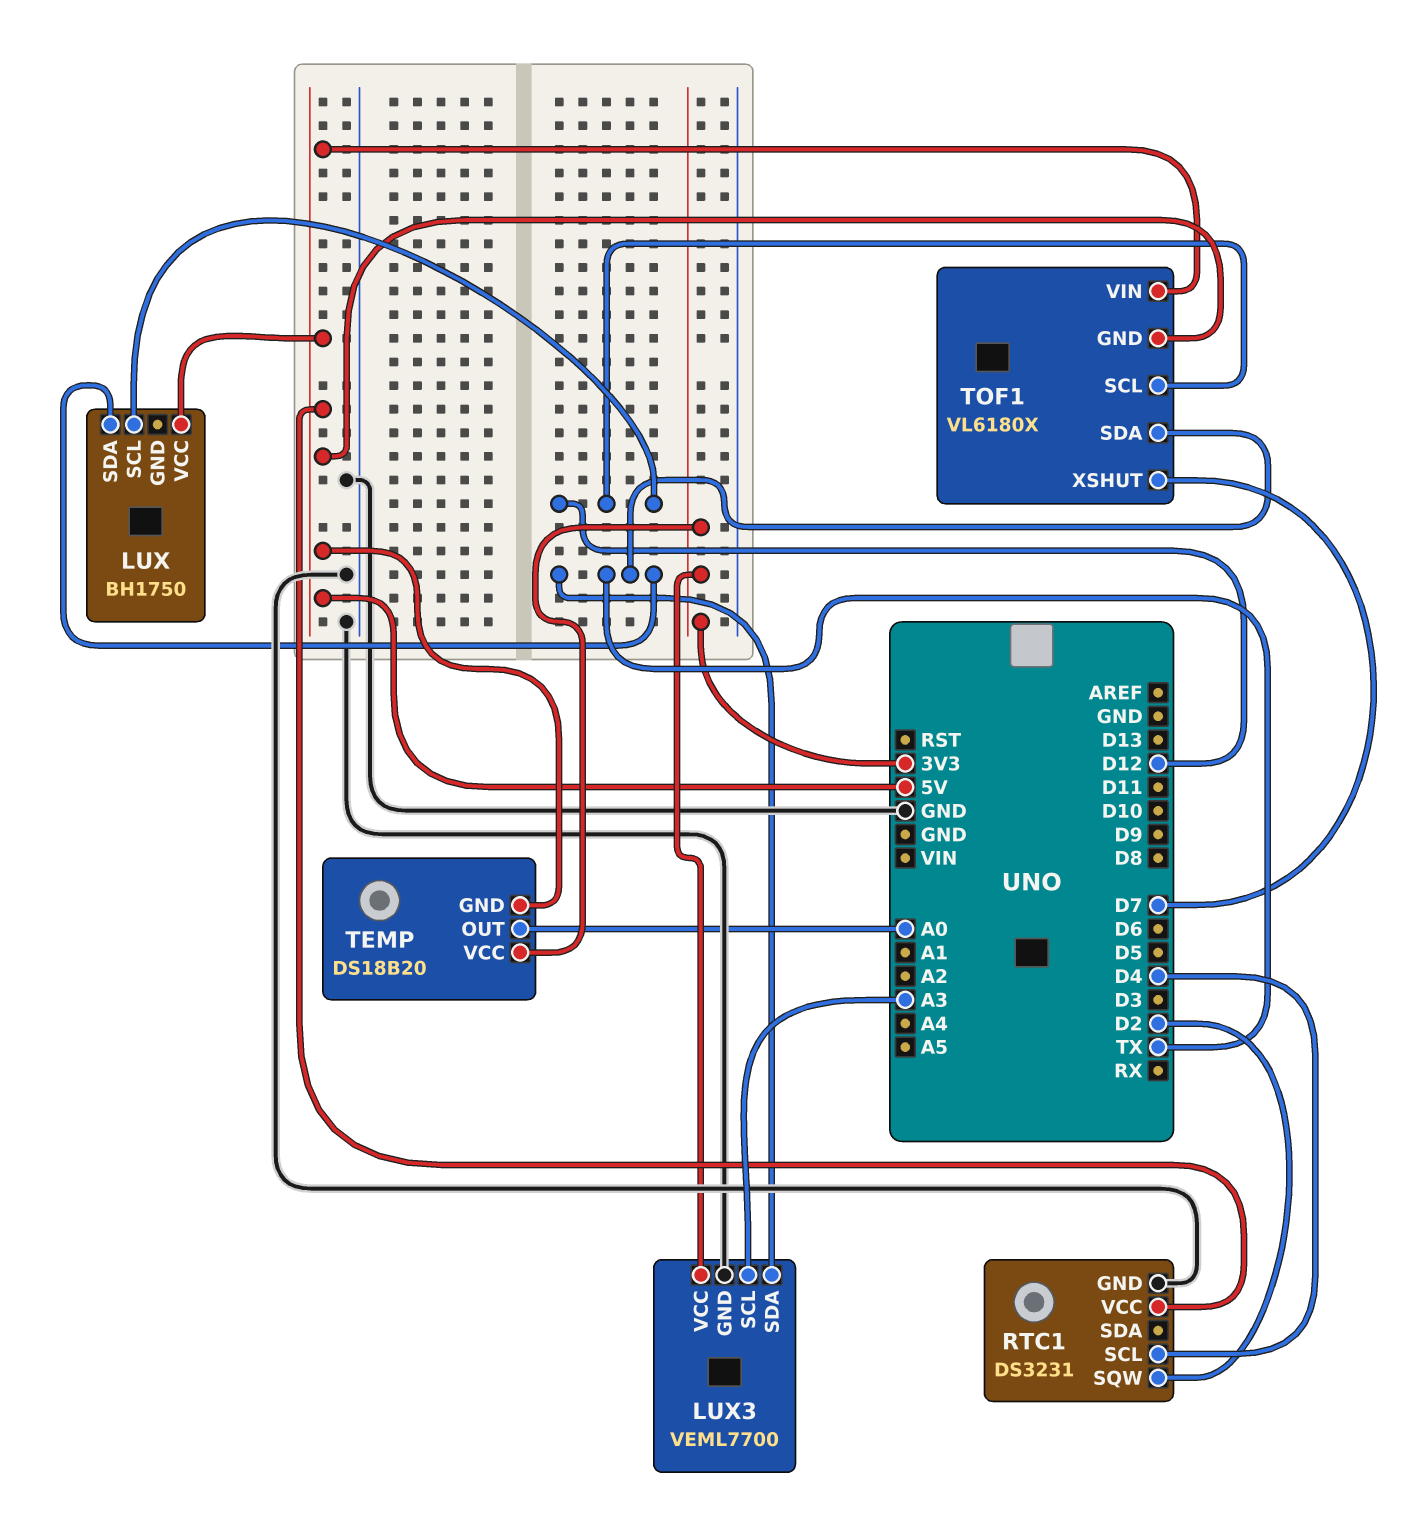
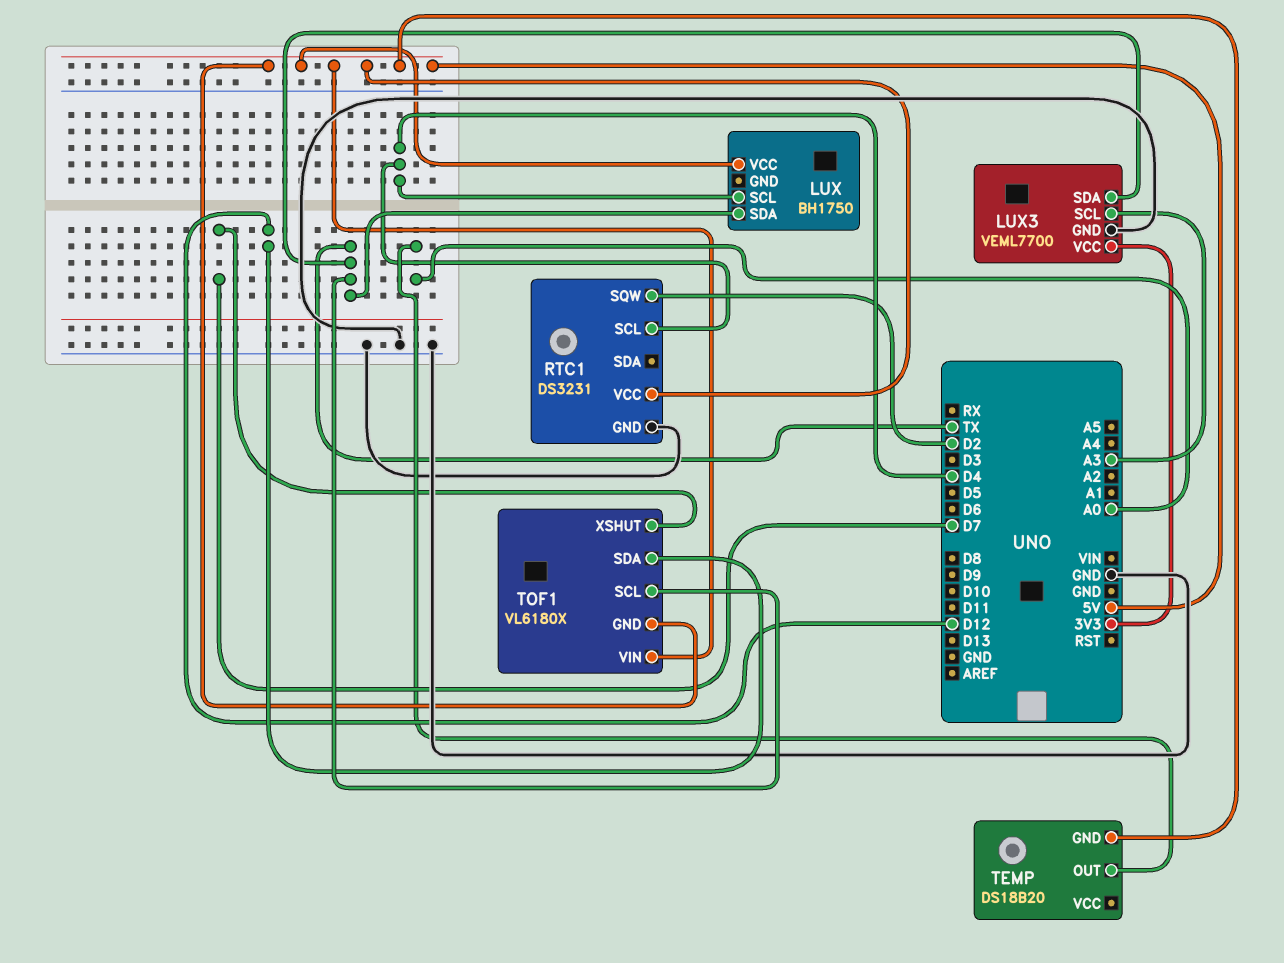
LUX pin SCL: D12 -> D4
TEMP pin VCC: 3V3 -> none
TOF1 pin SCL: D12 -> TX
TOF1 pin SDA: TX -> D12

